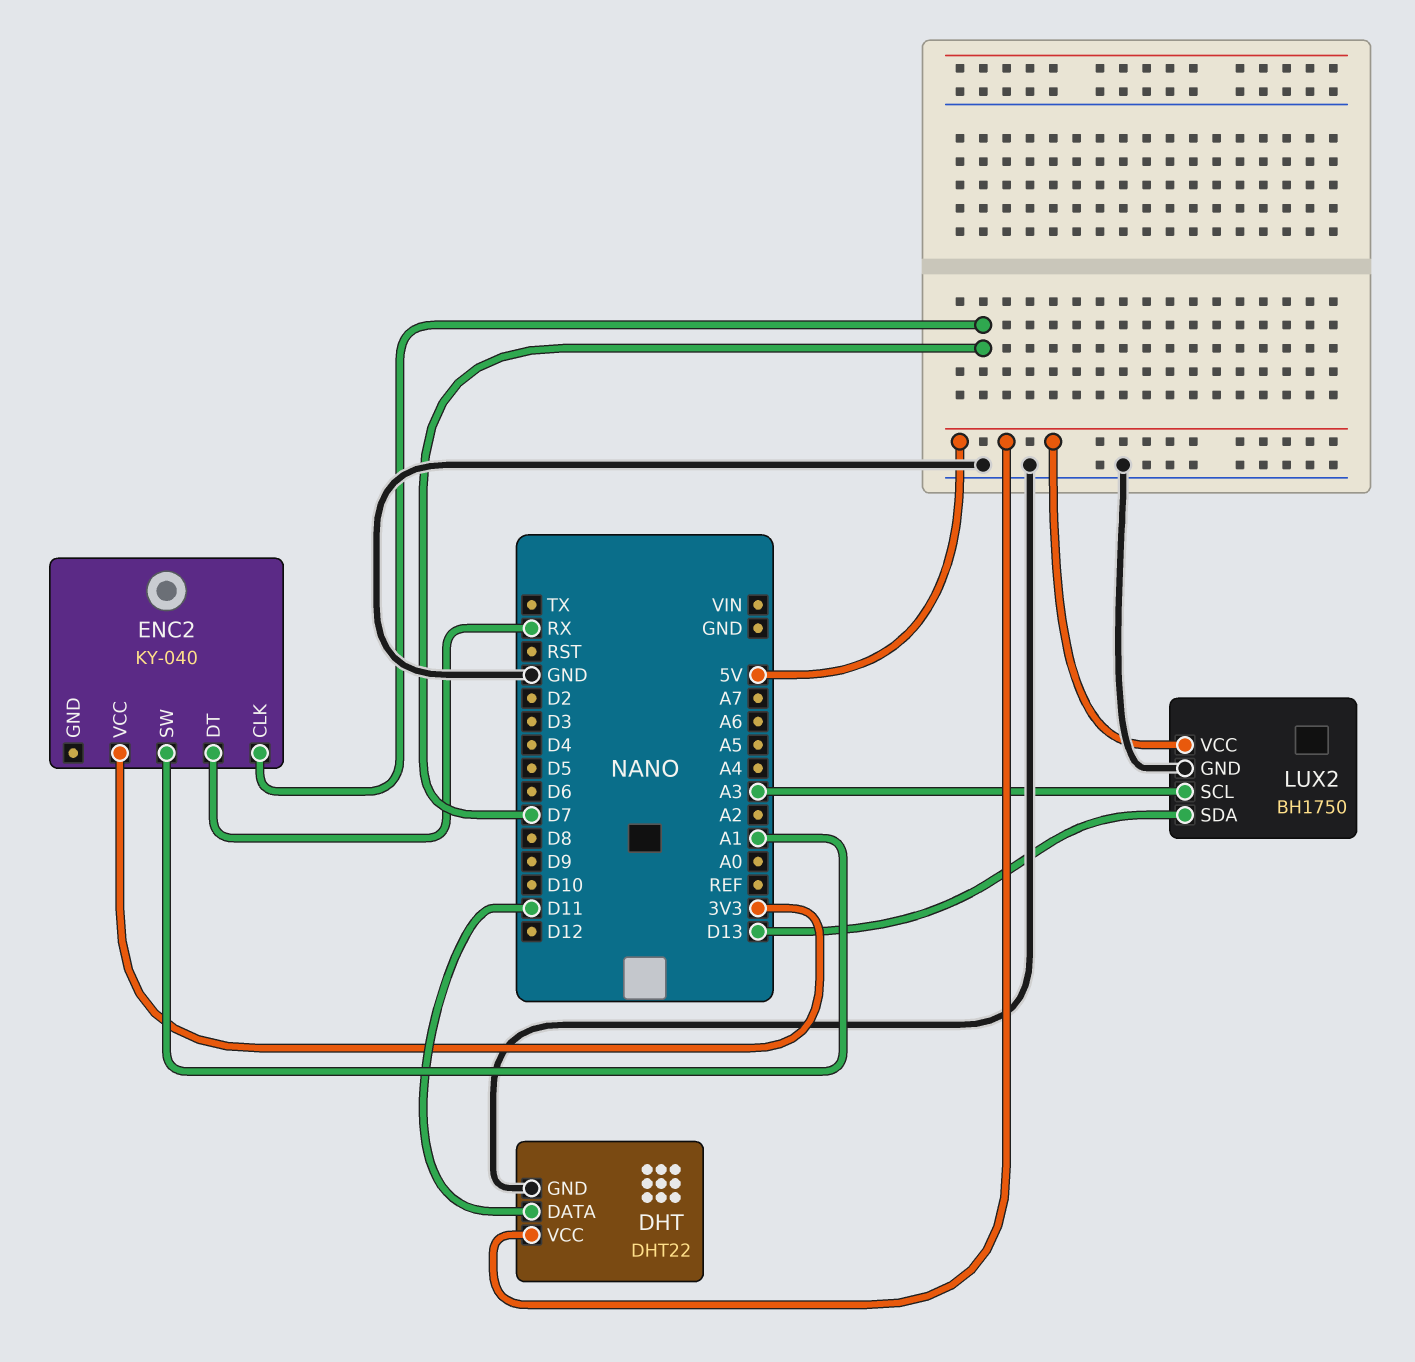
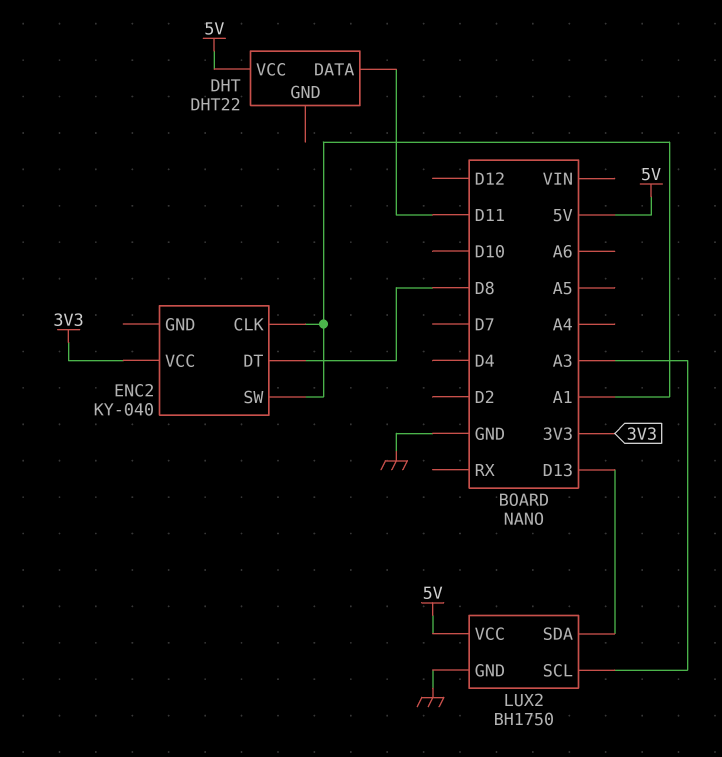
DHT pin GND: GND -> none
ENC2 pin CLK: D7 -> A1
ENC2 pin DT: RX -> D8

